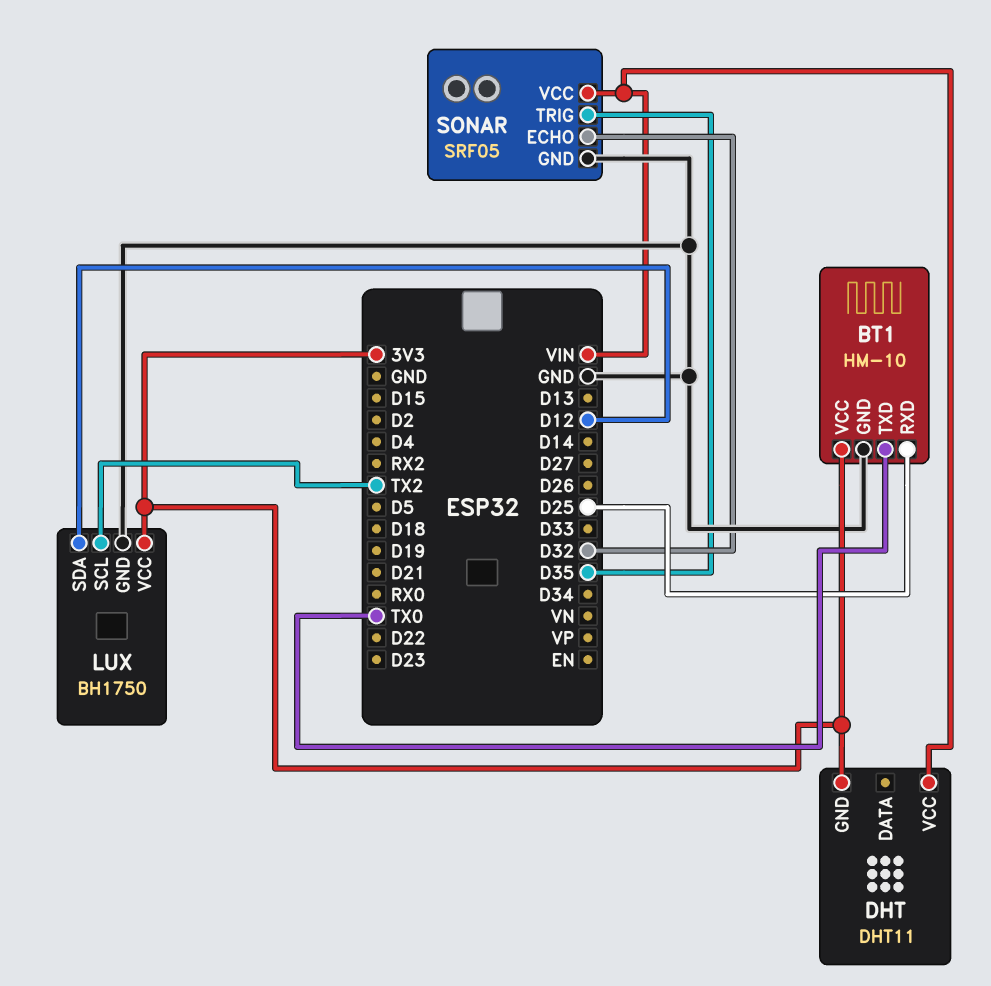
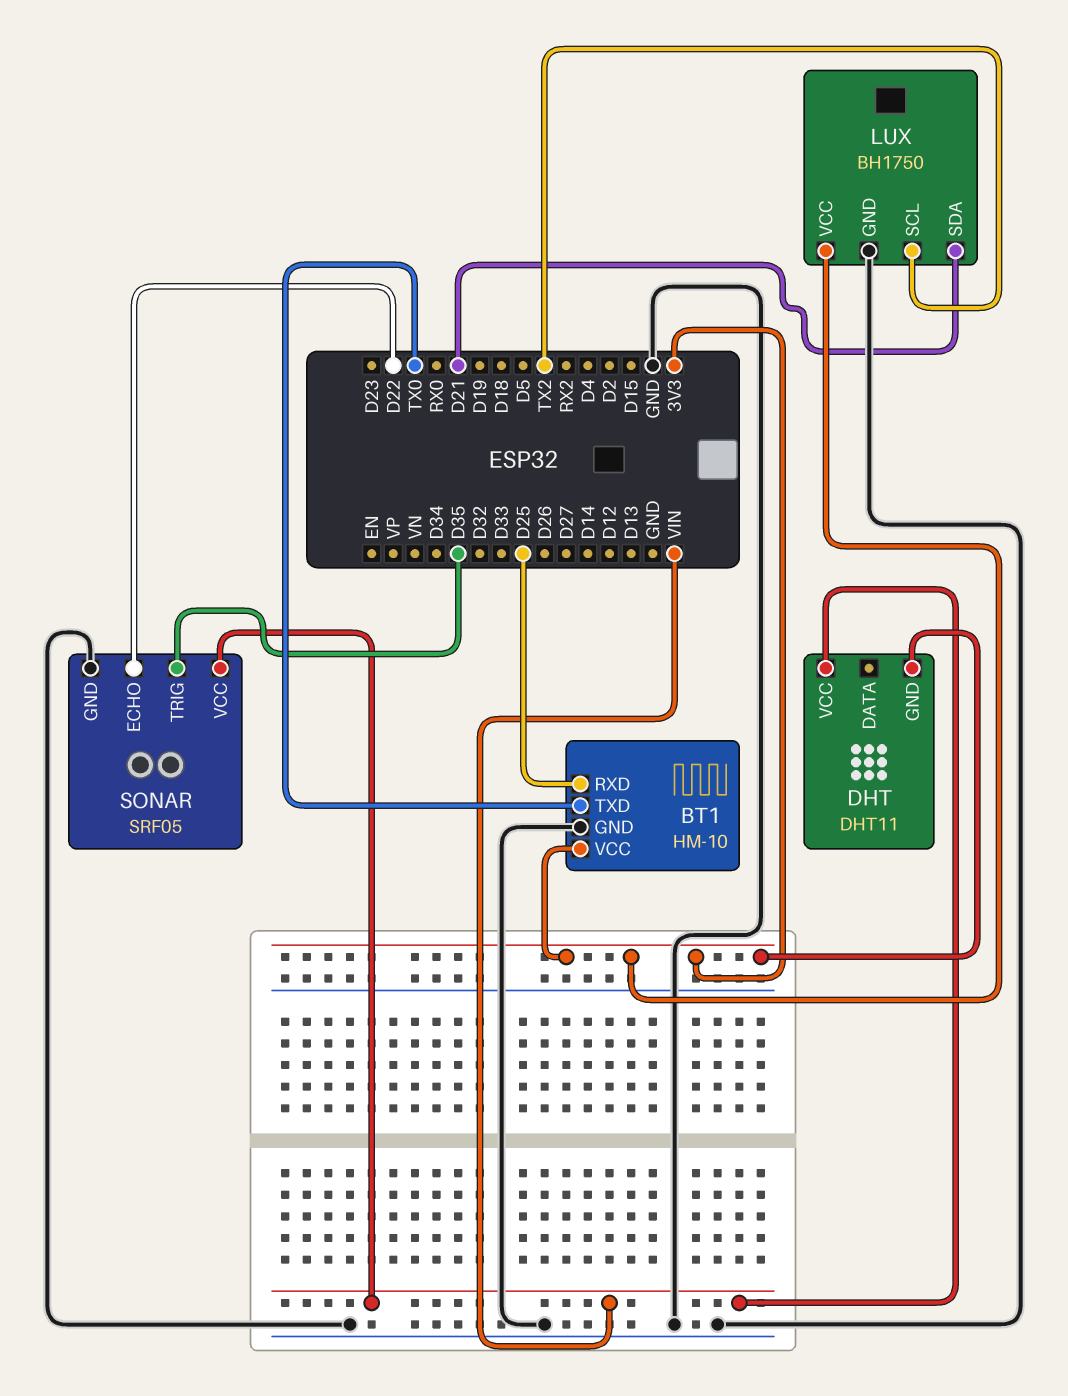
LUX pin SDA: D12 -> D21
SONAR pin ECHO: D32 -> D22

